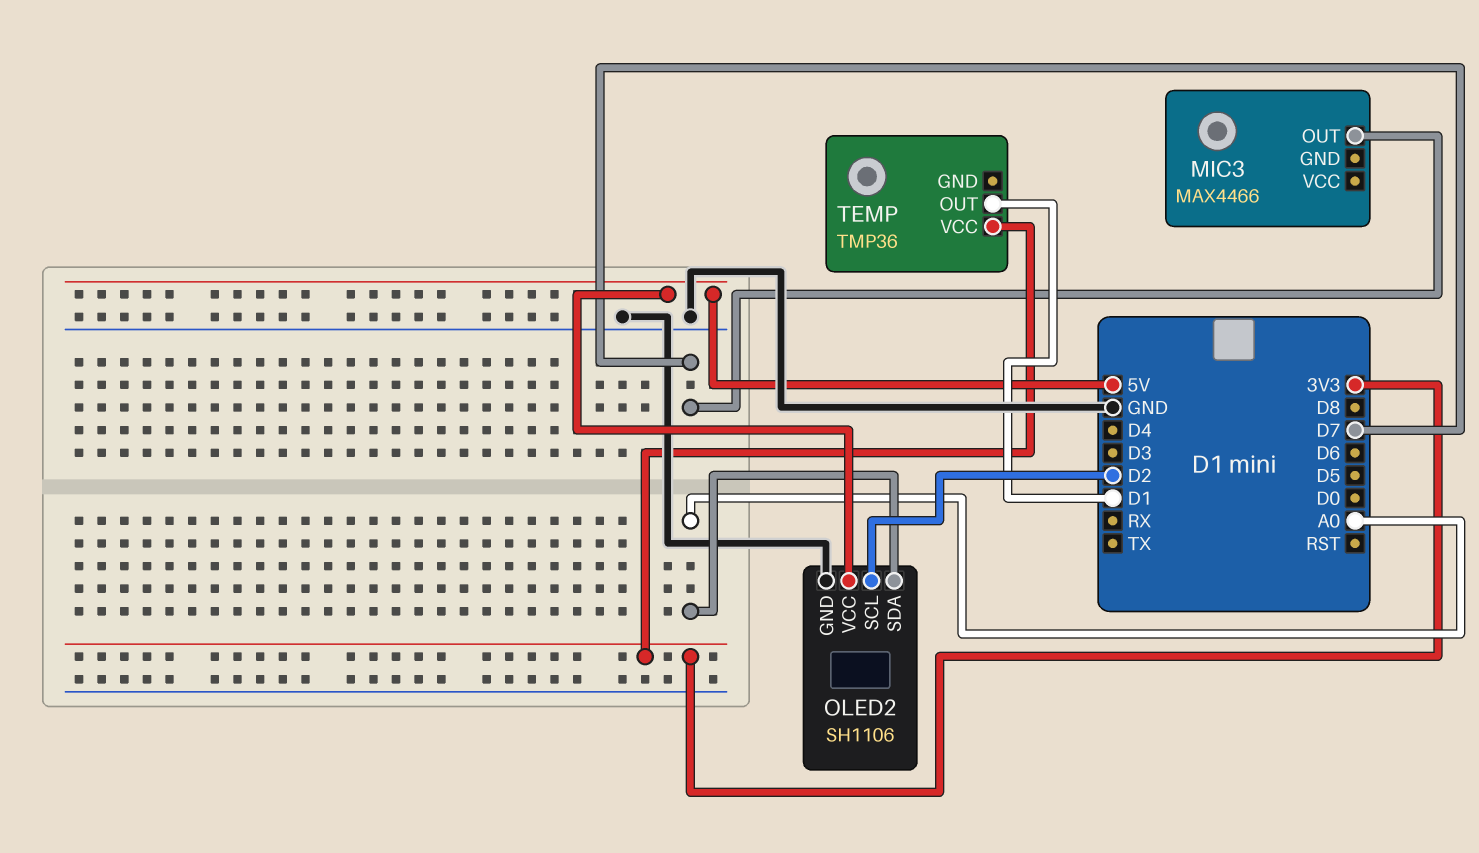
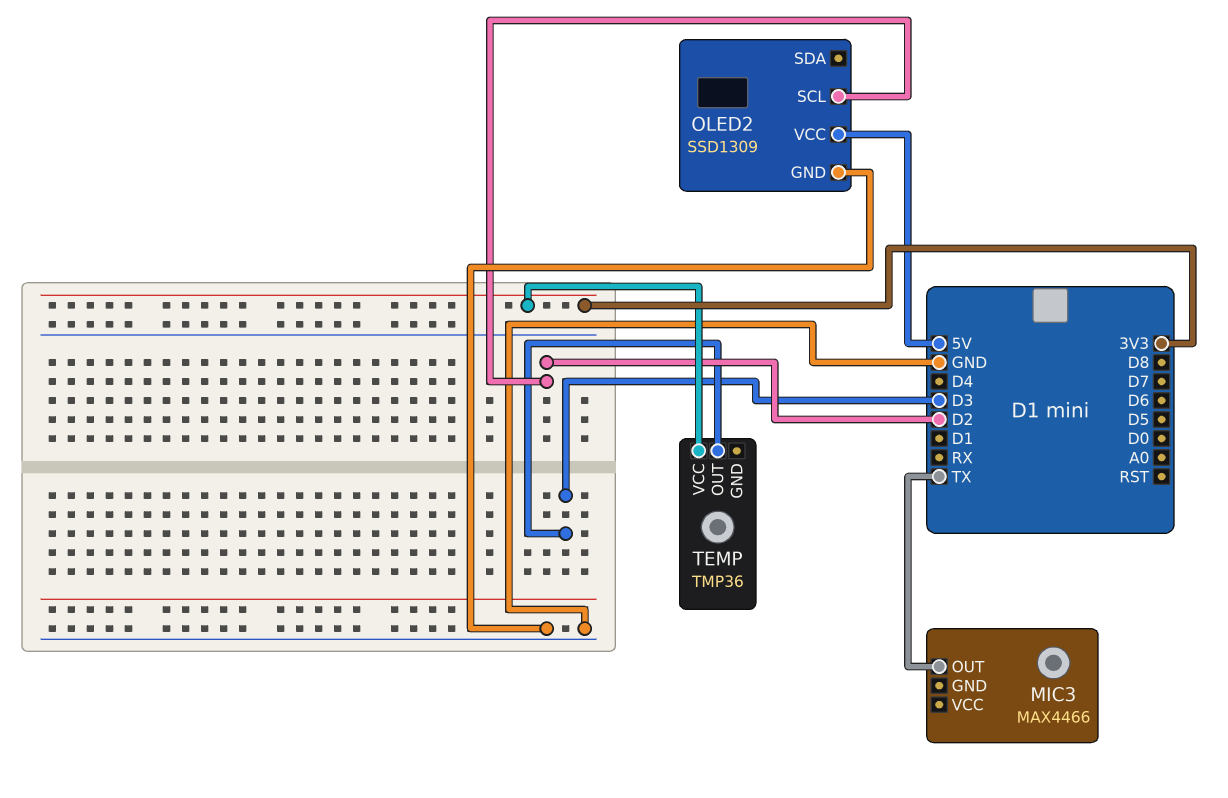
MIC3 pin OUT: D7 -> TX
OLED2: SH1106 -> SSD1309
OLED2 pin SDA: A0 -> none
TEMP pin OUT: D1 -> D3

